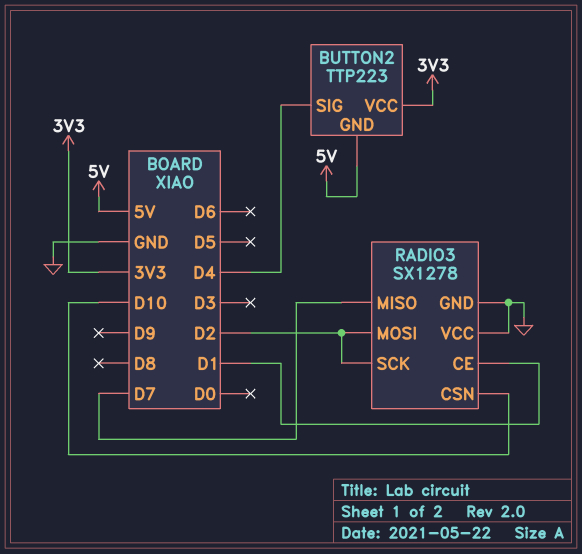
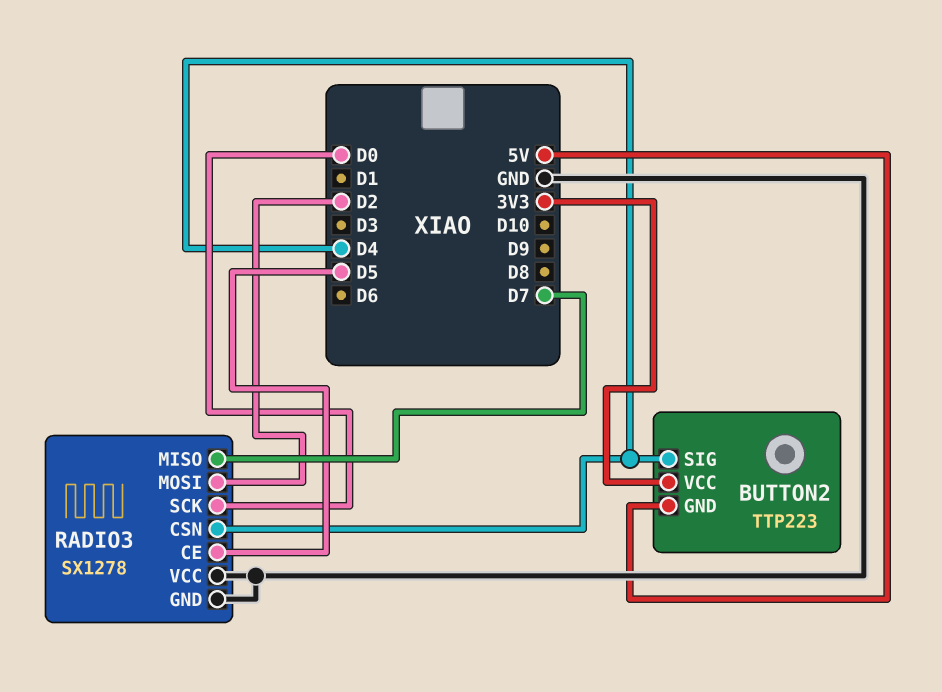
RADIO3 pin CE: D1 -> D5
RADIO3 pin CSN: D10 -> D4
RADIO3 pin SCK: D2 -> D0

